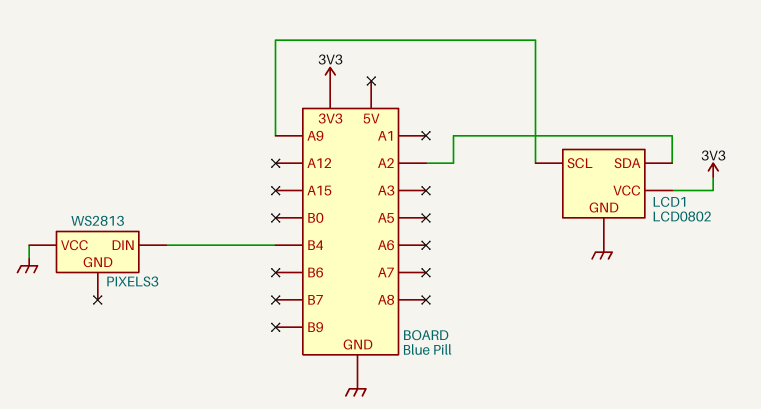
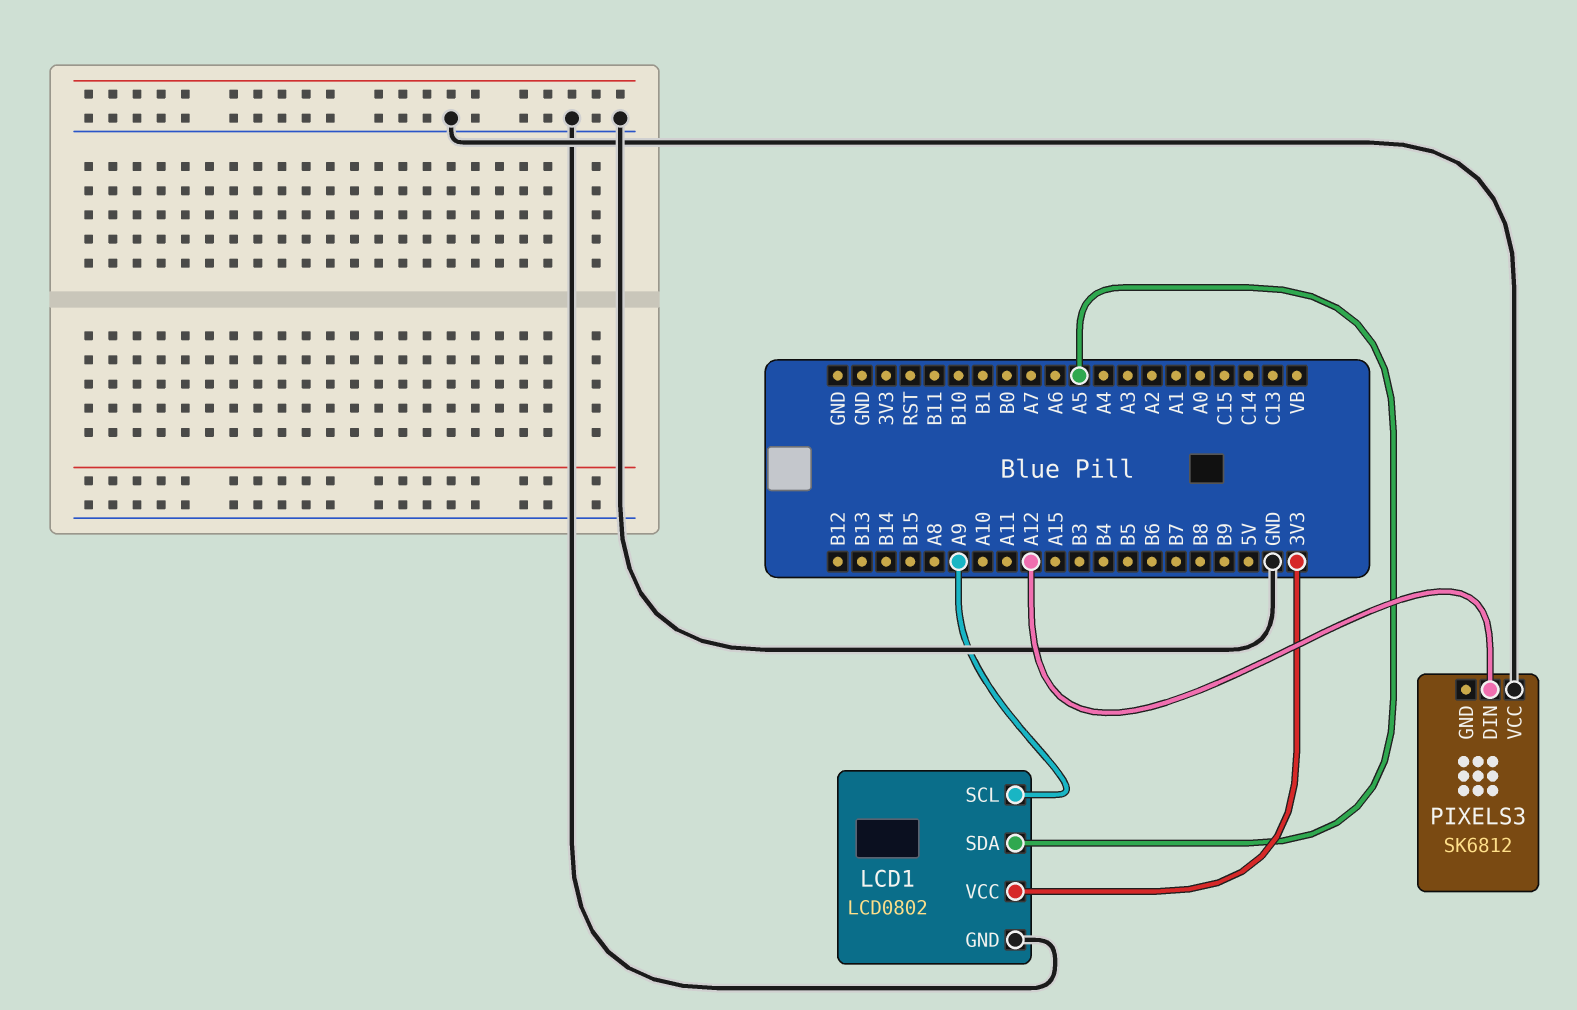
LCD1 pin SDA: A2 -> A5
PIXELS3: WS2813 -> SK6812
PIXELS3 pin DIN: B4 -> A12

